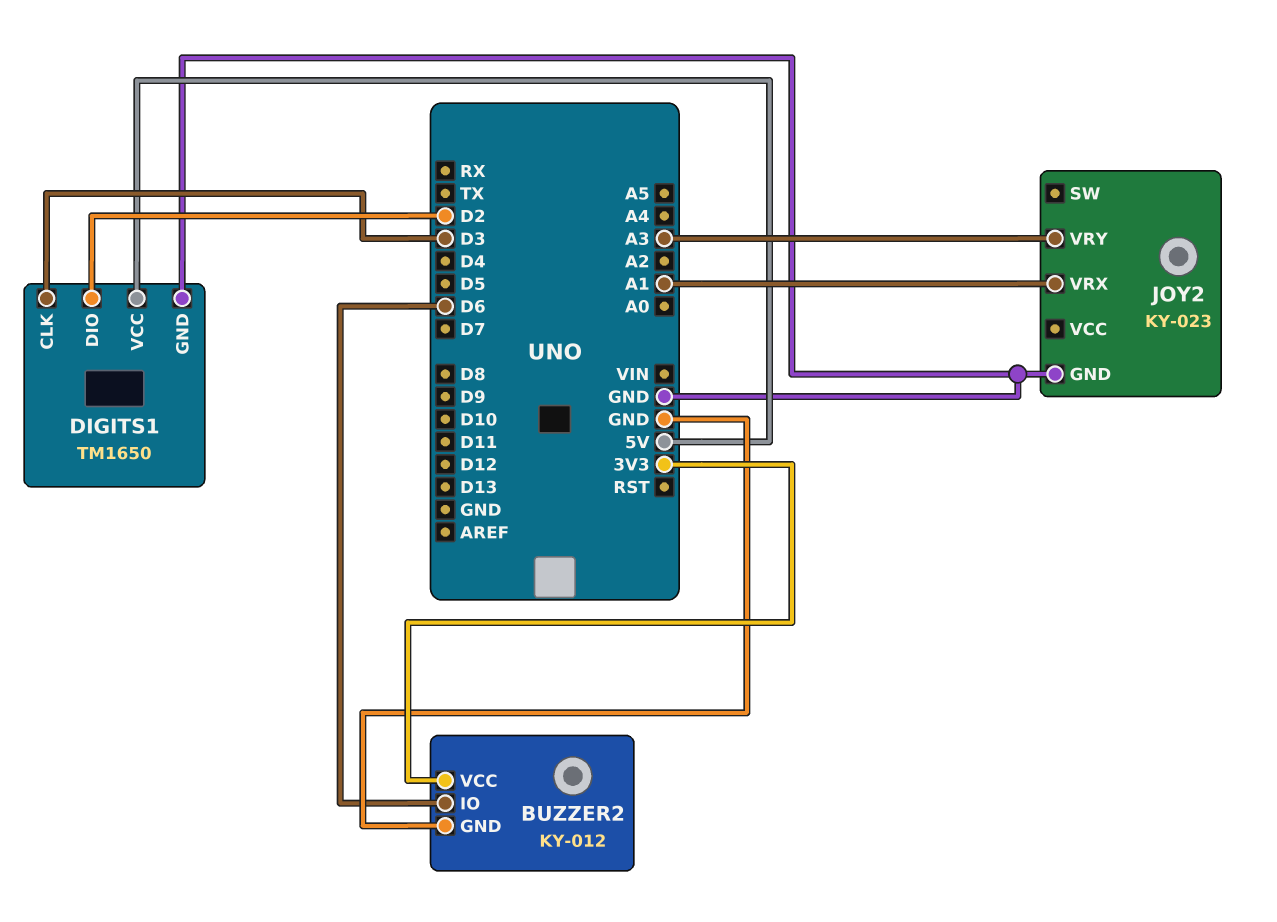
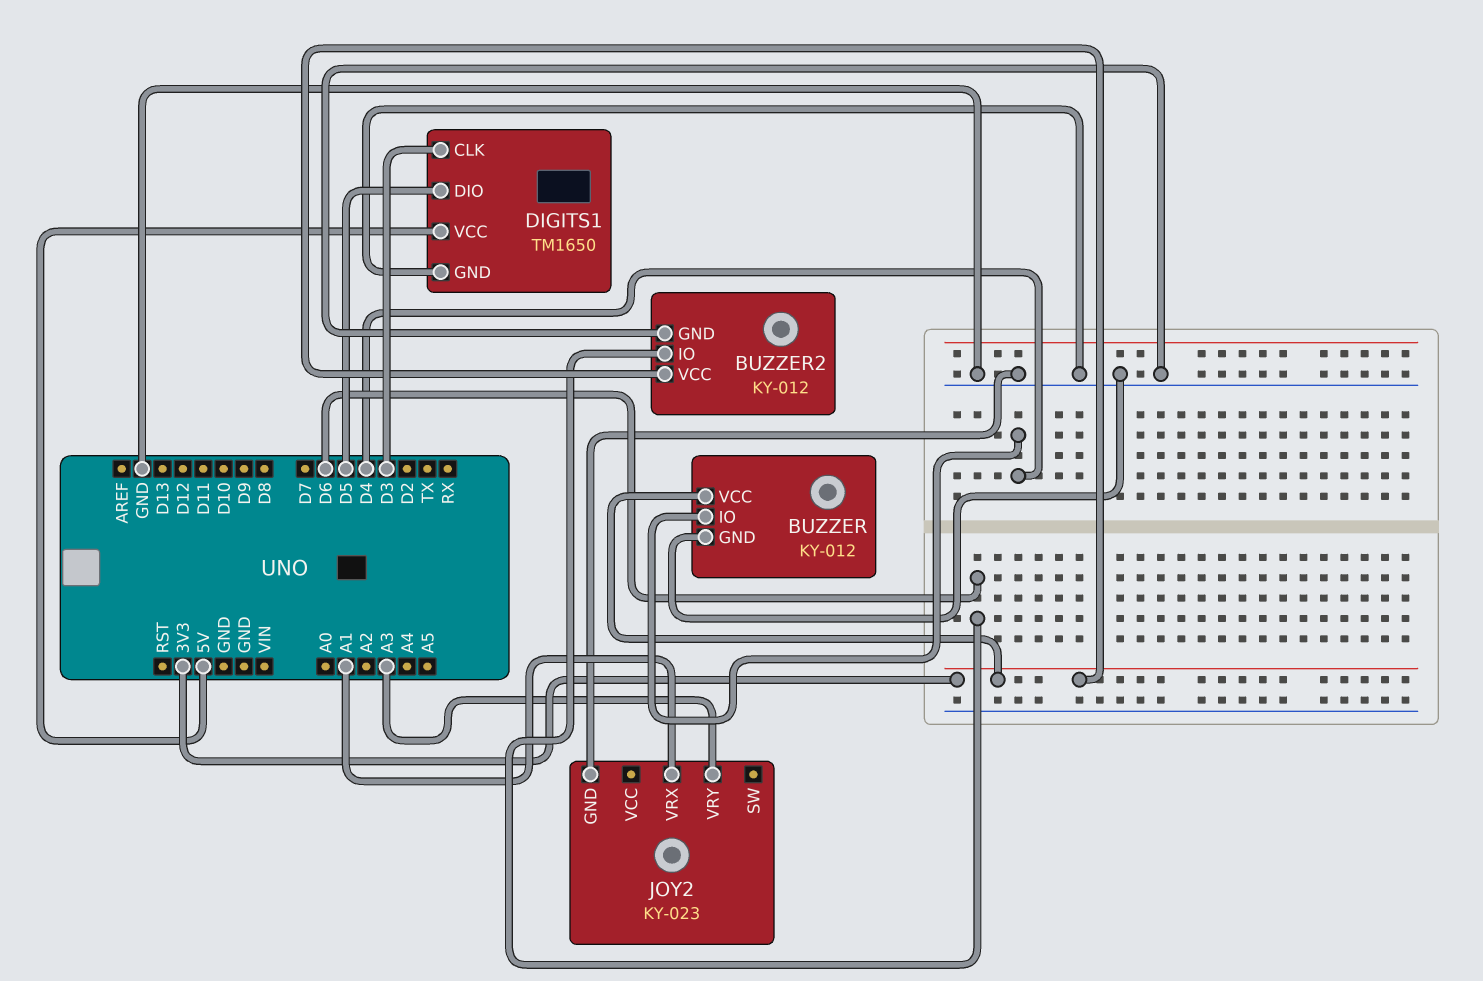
BUZZER: none -> KY-012
BUZZER pin GND: none -> GND
BUZZER pin IO: none -> D4
BUZZER pin VCC: none -> 3V3
DIGITS1 pin DIO: D2 -> D5

